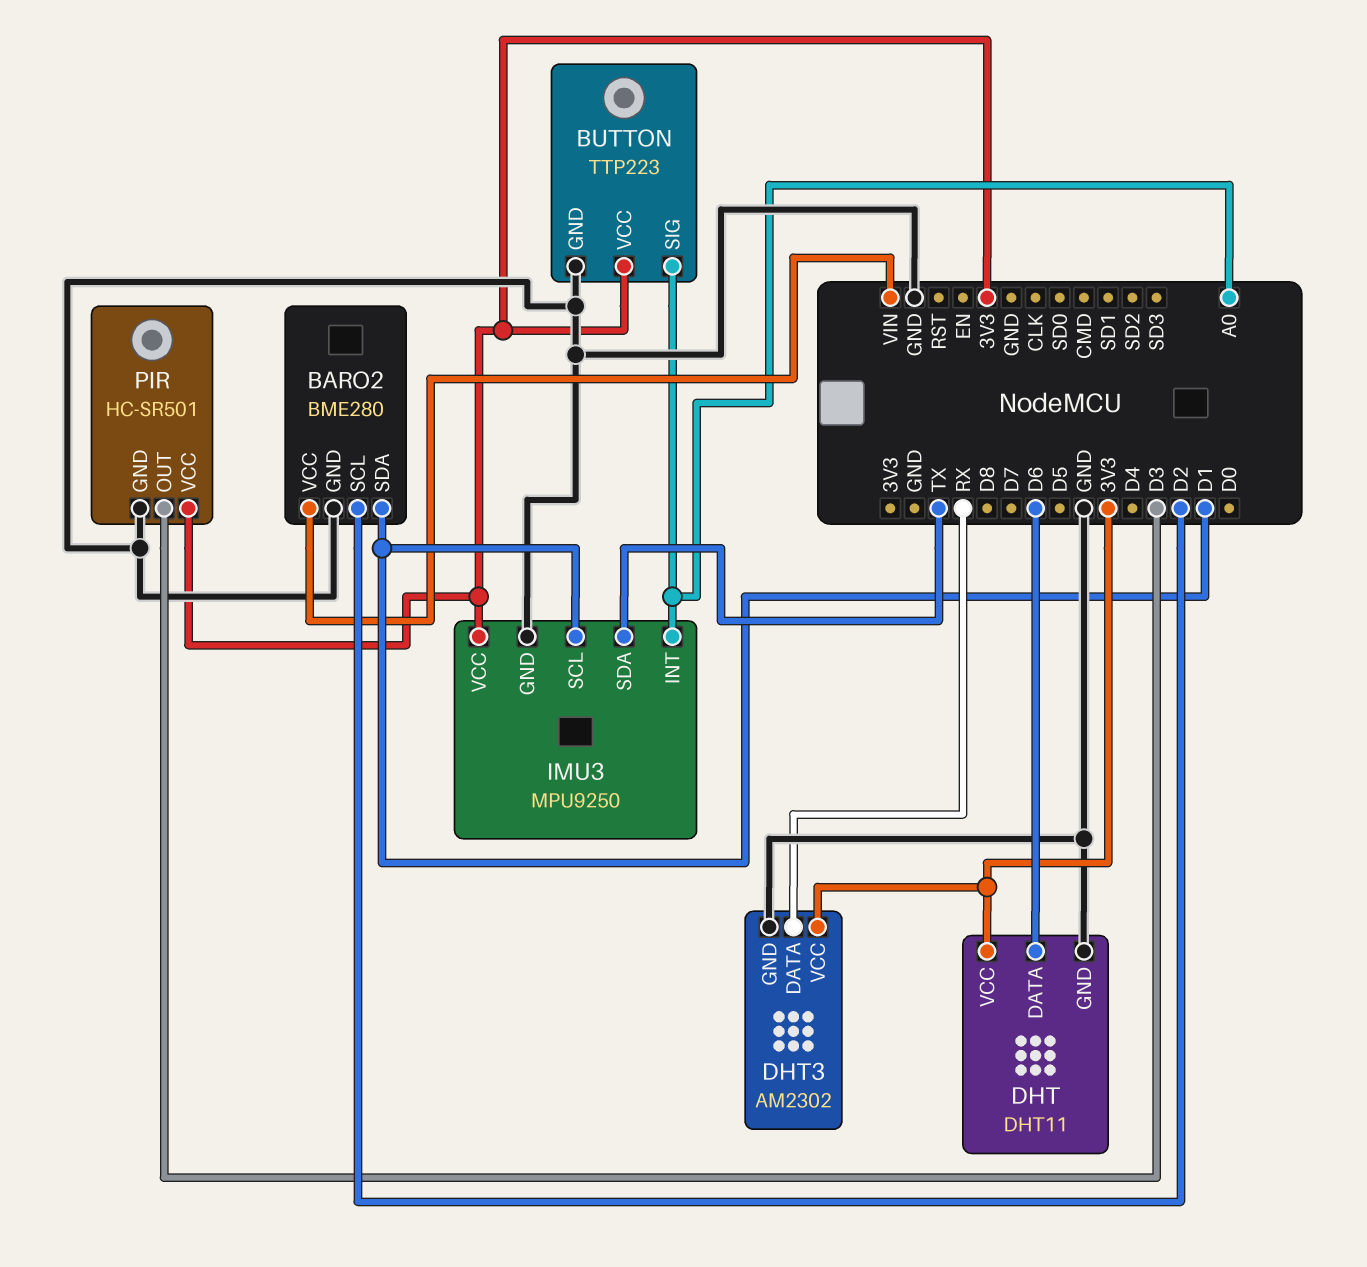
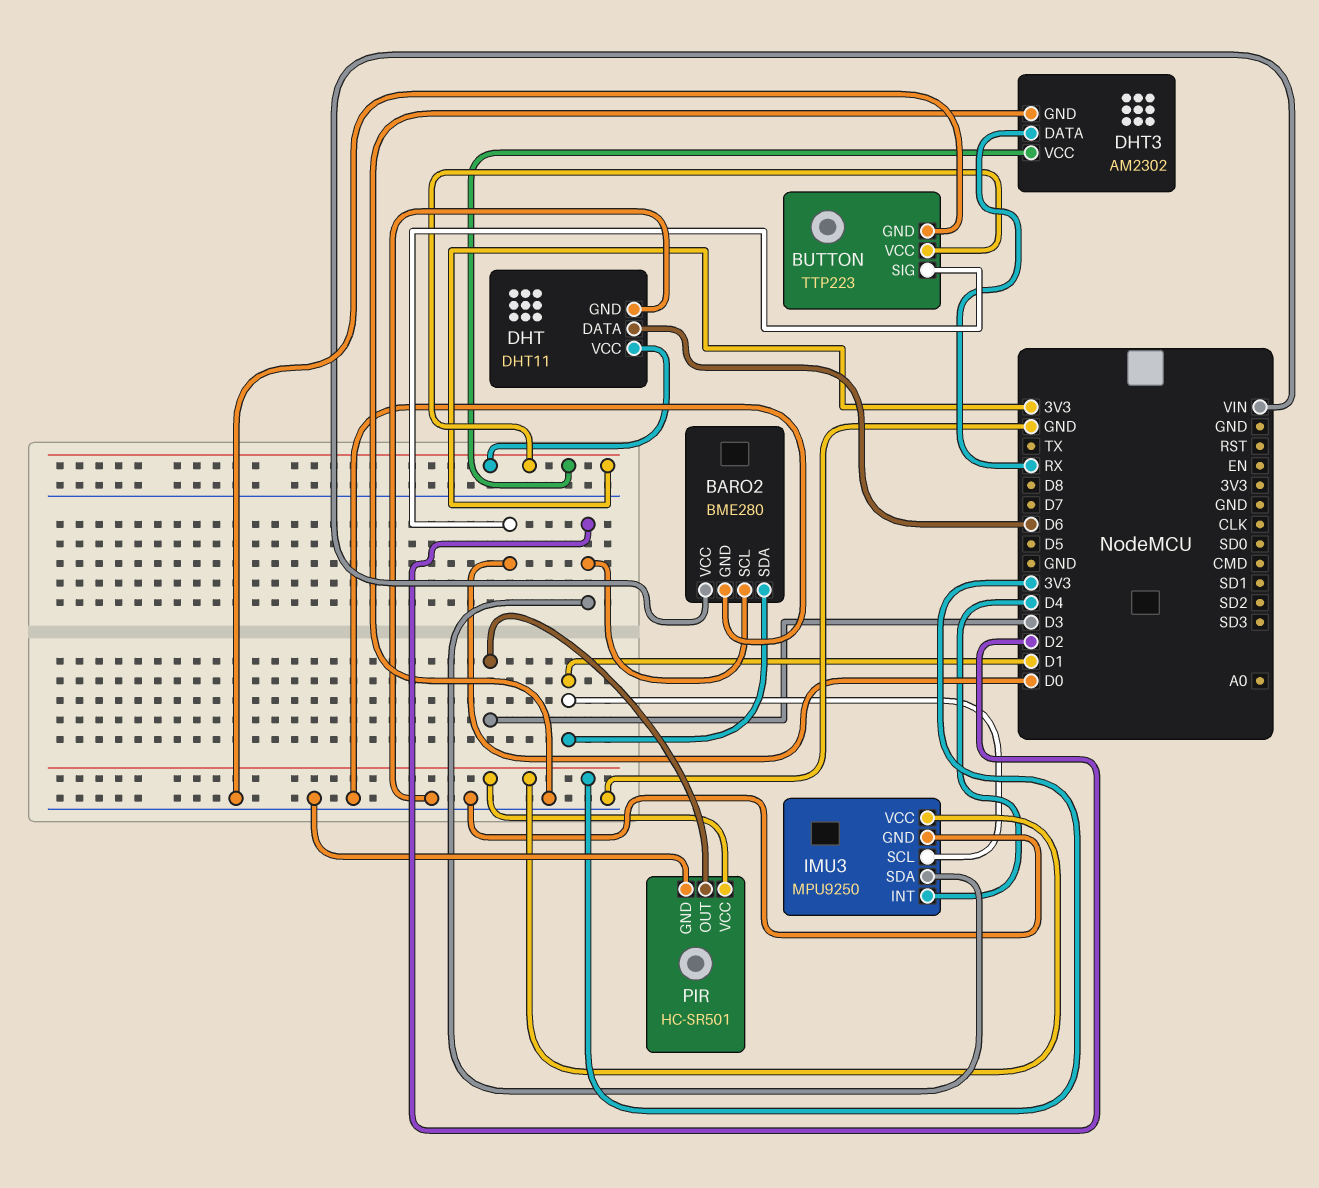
BUTTON pin SIG: A0 -> D0
IMU3 pin INT: A0 -> D4
IMU3 pin SDA: TX -> D2

